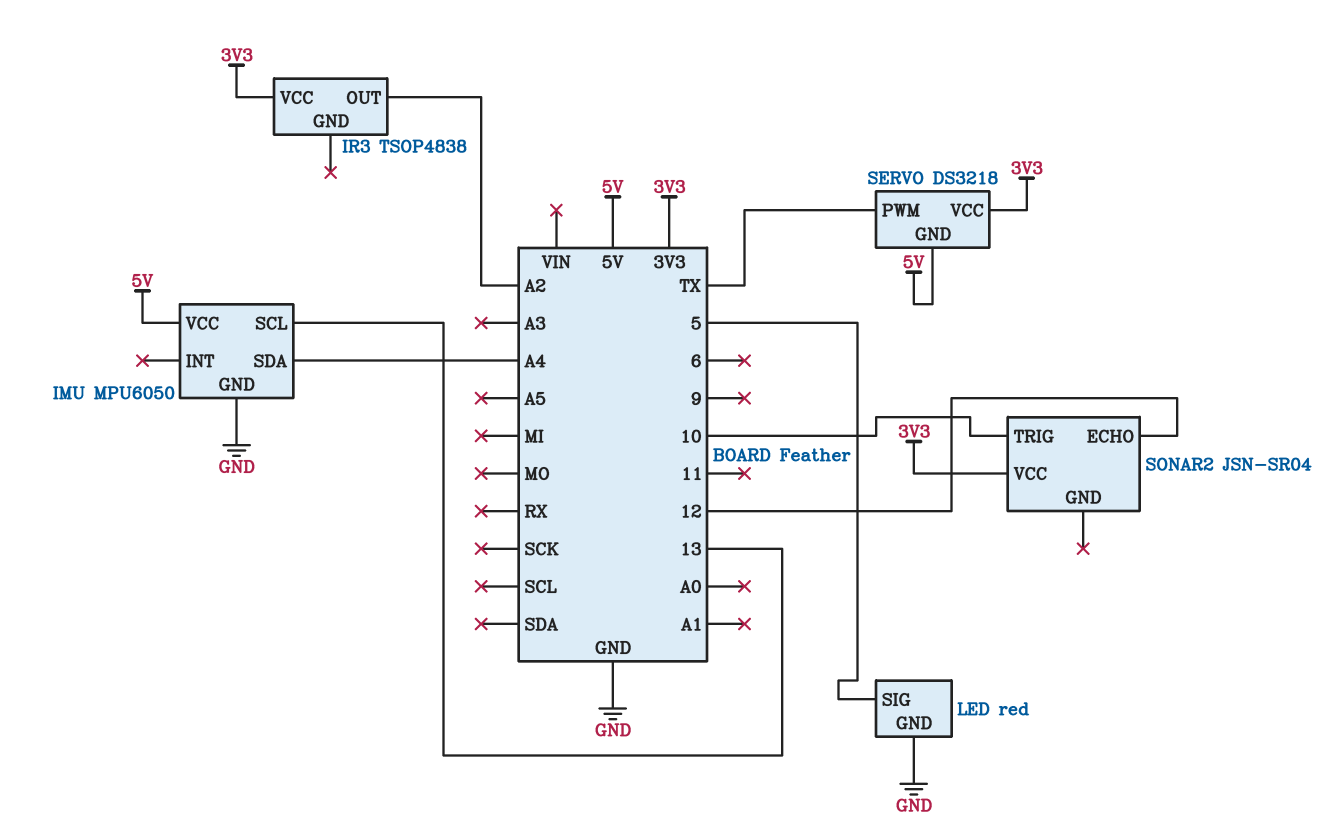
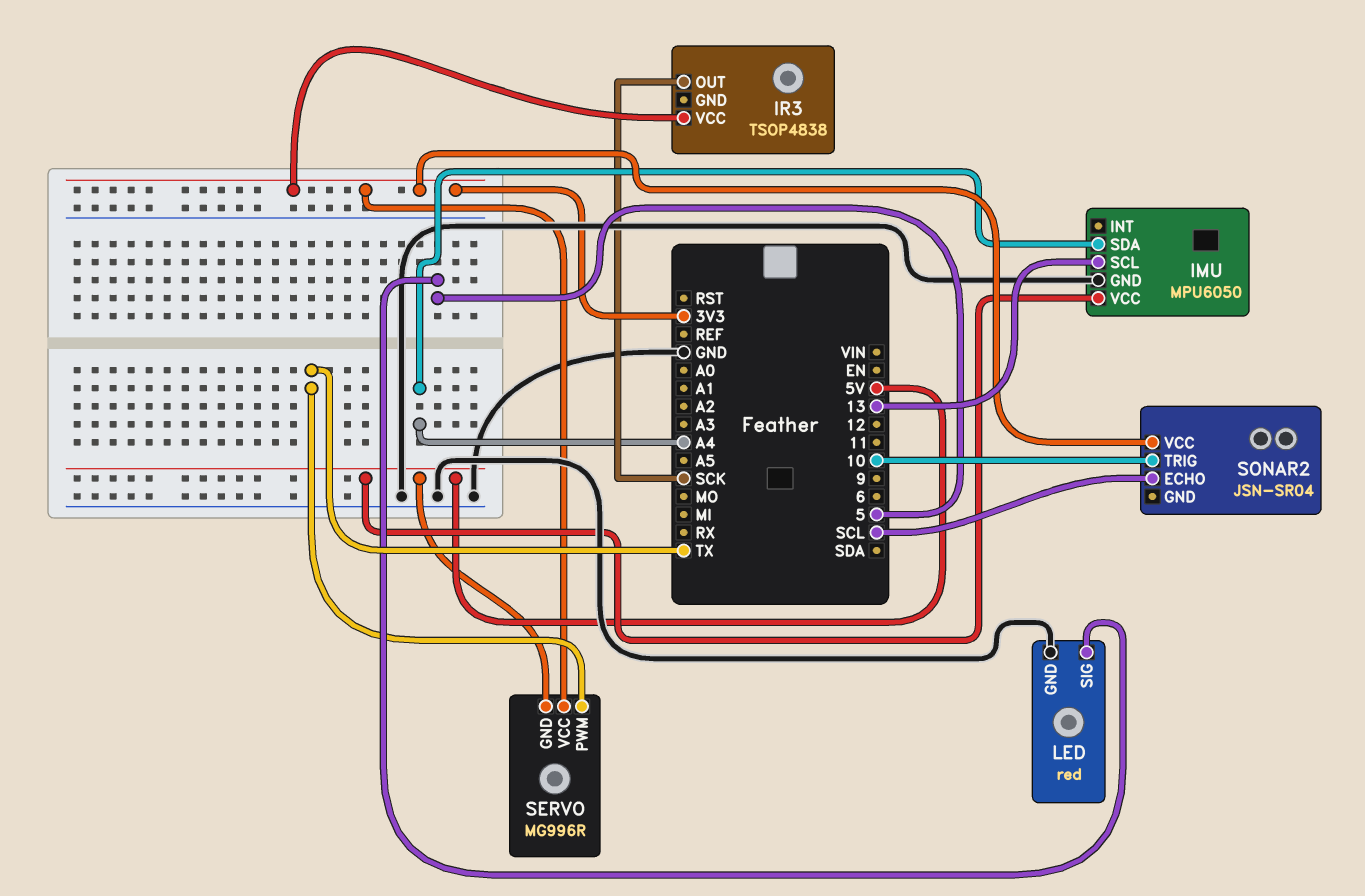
IR3 pin OUT: A2 -> SCK
SERVO: DS3218 -> MG996R
SONAR2 pin ECHO: 12 -> SCL

